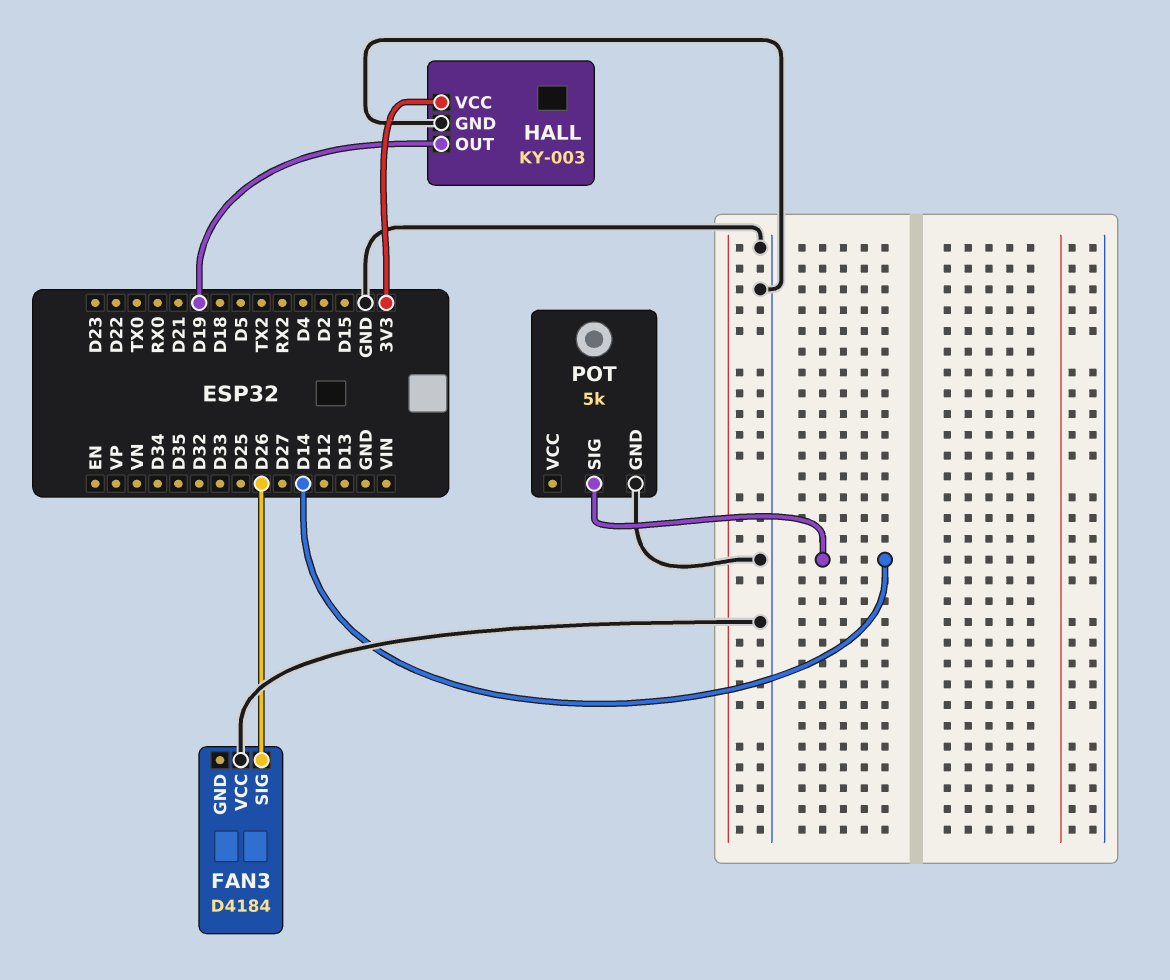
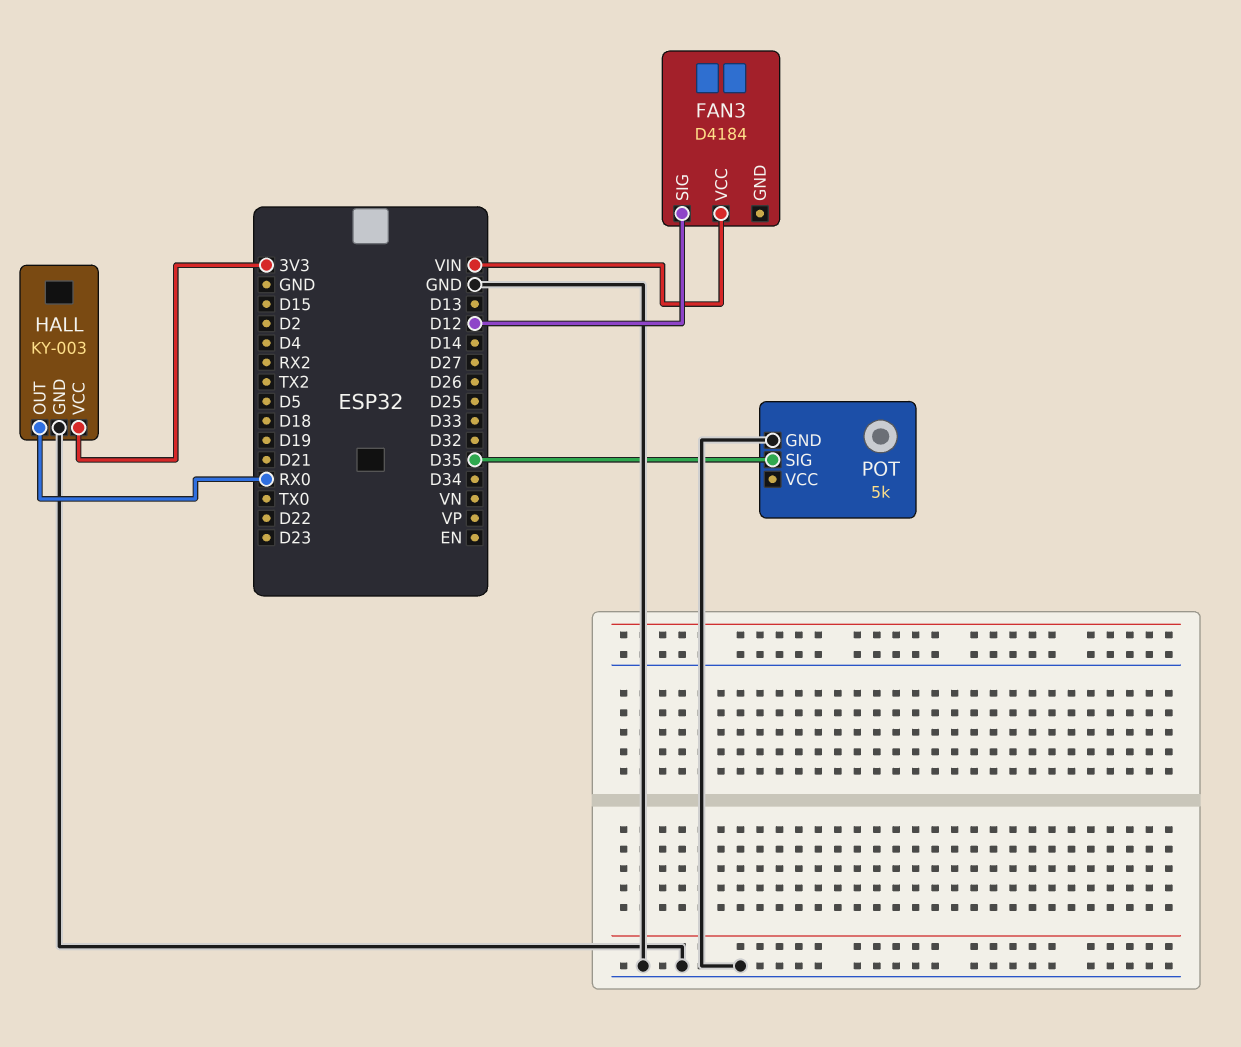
FAN3 pin SIG: D26 -> D12
FAN3 pin VCC: GND -> VIN
HALL pin OUT: D19 -> RX0
POT pin SIG: D14 -> D35

